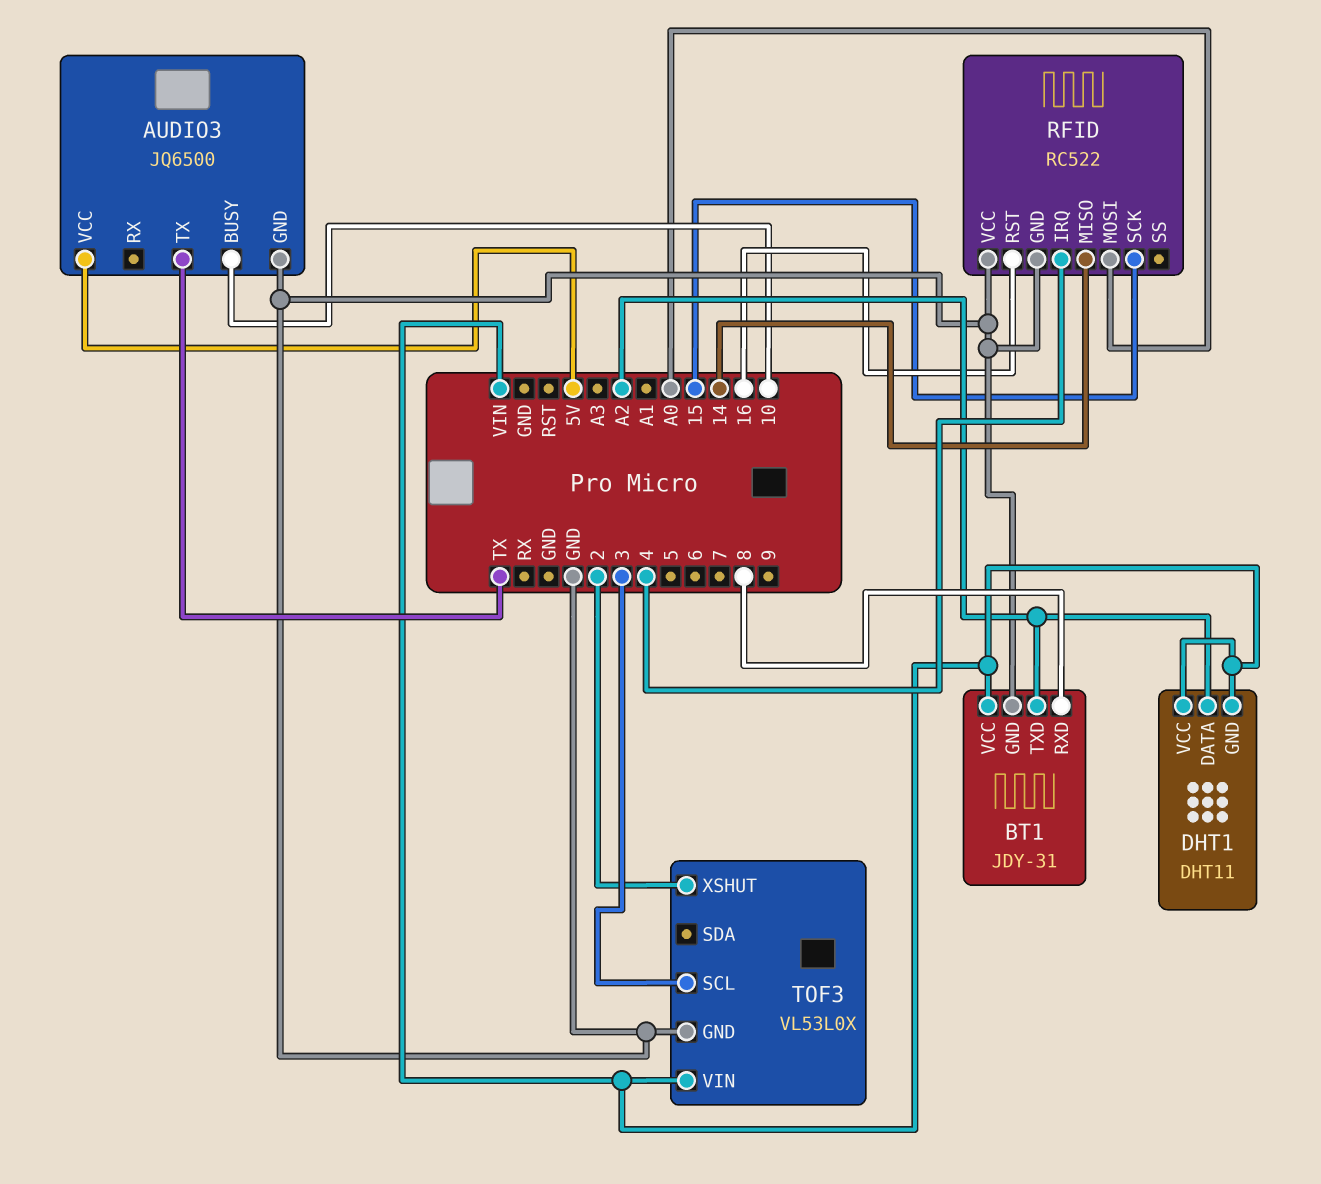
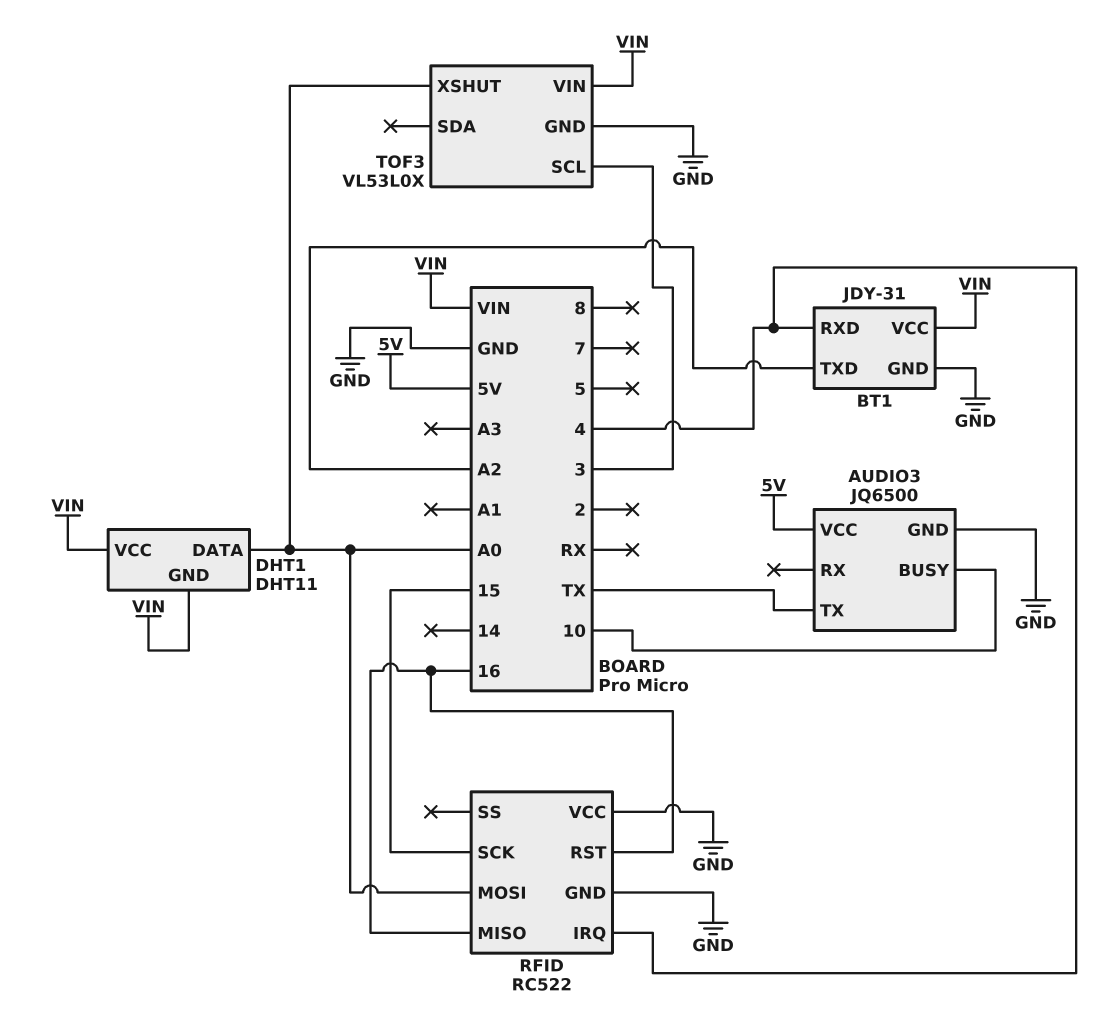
BT1 pin RXD: 8 -> 4
DHT1 pin DATA: A2 -> A0
RFID pin MISO: 14 -> 16
TOF3 pin XSHUT: 2 -> A0

